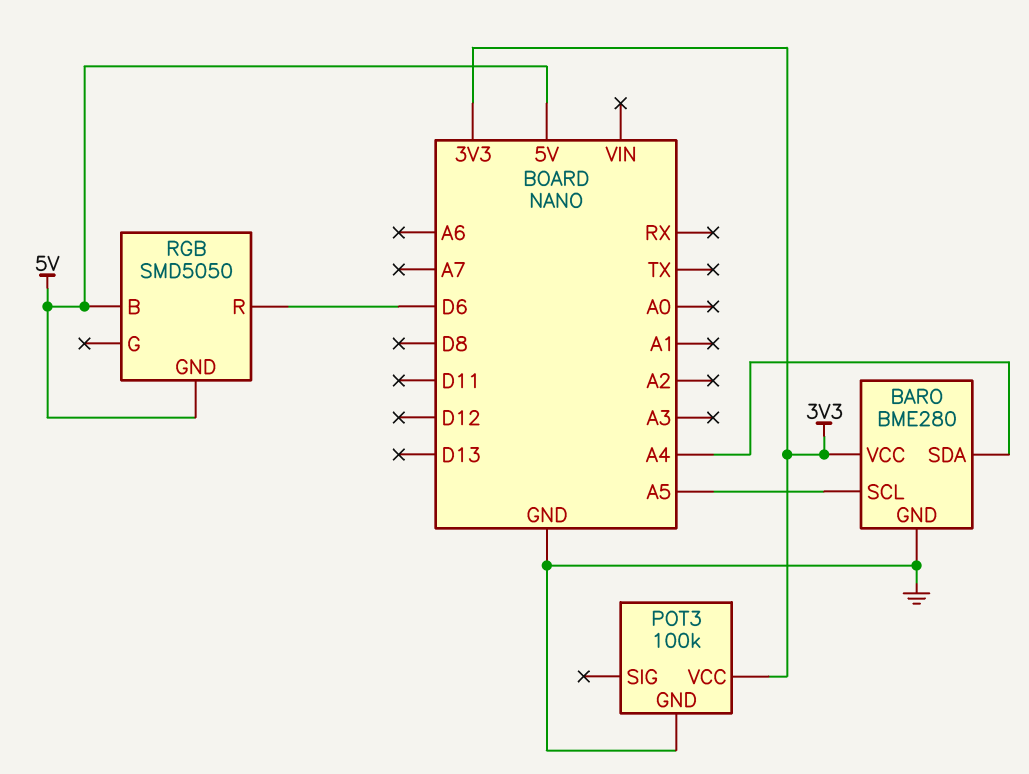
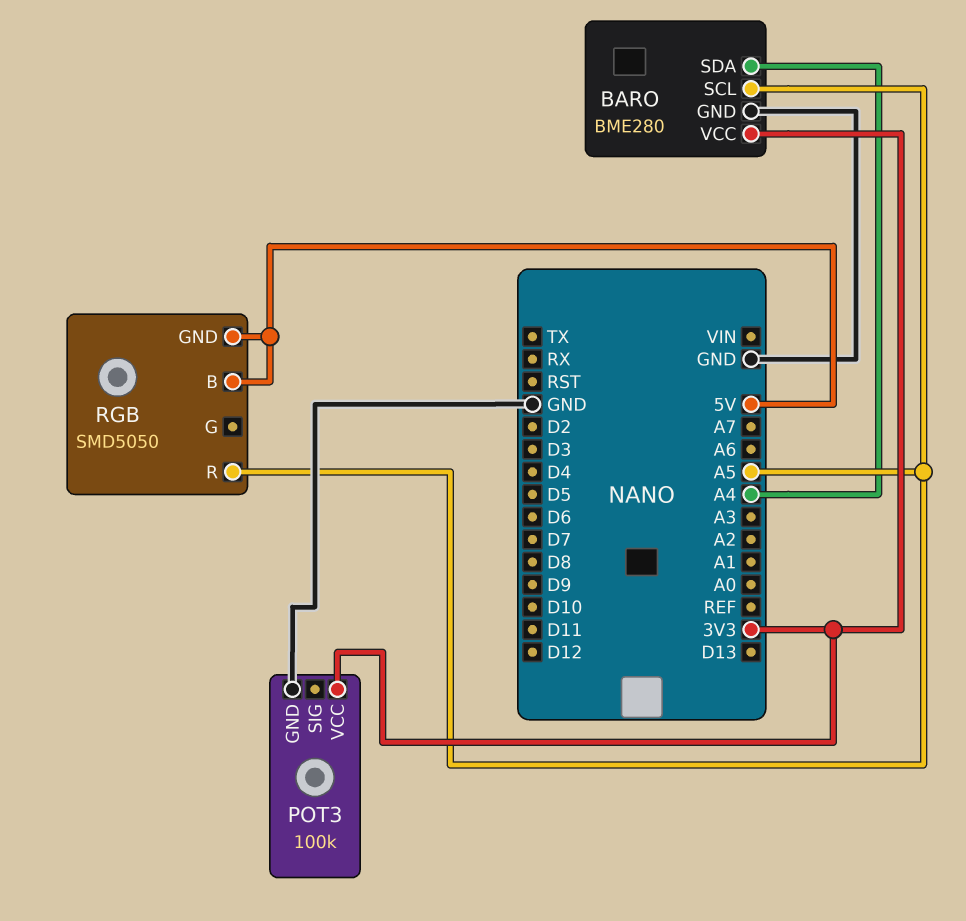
RGB pin R: D6 -> A5

